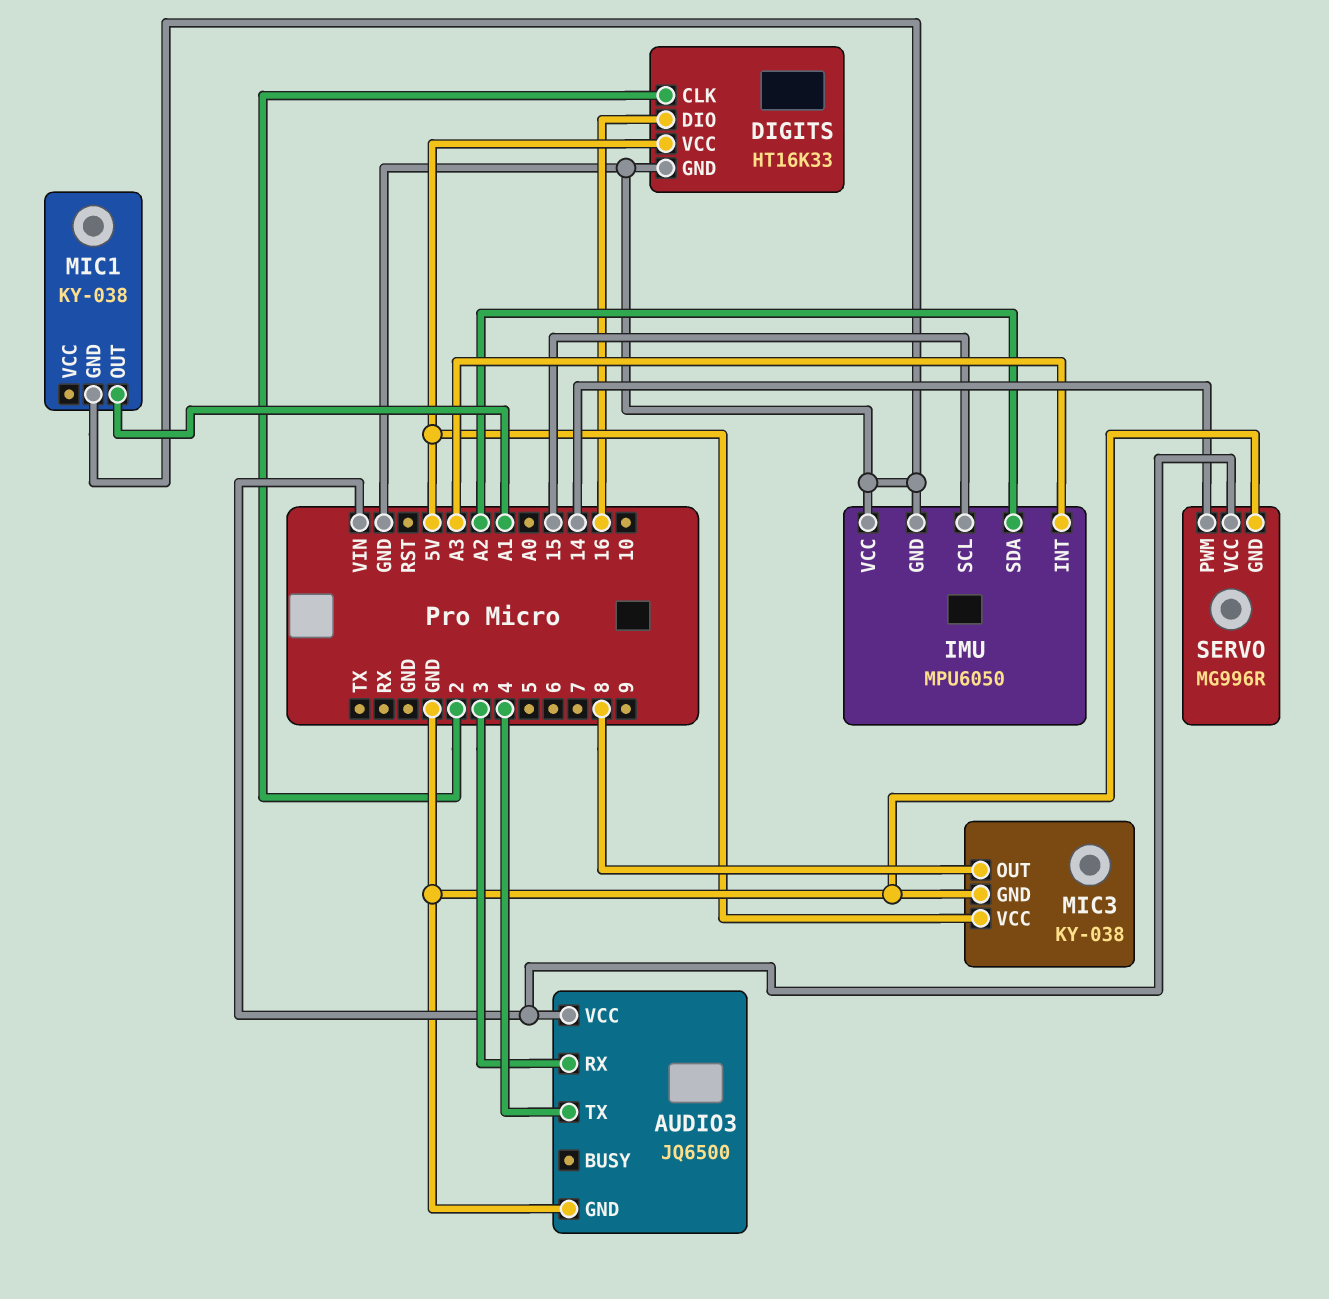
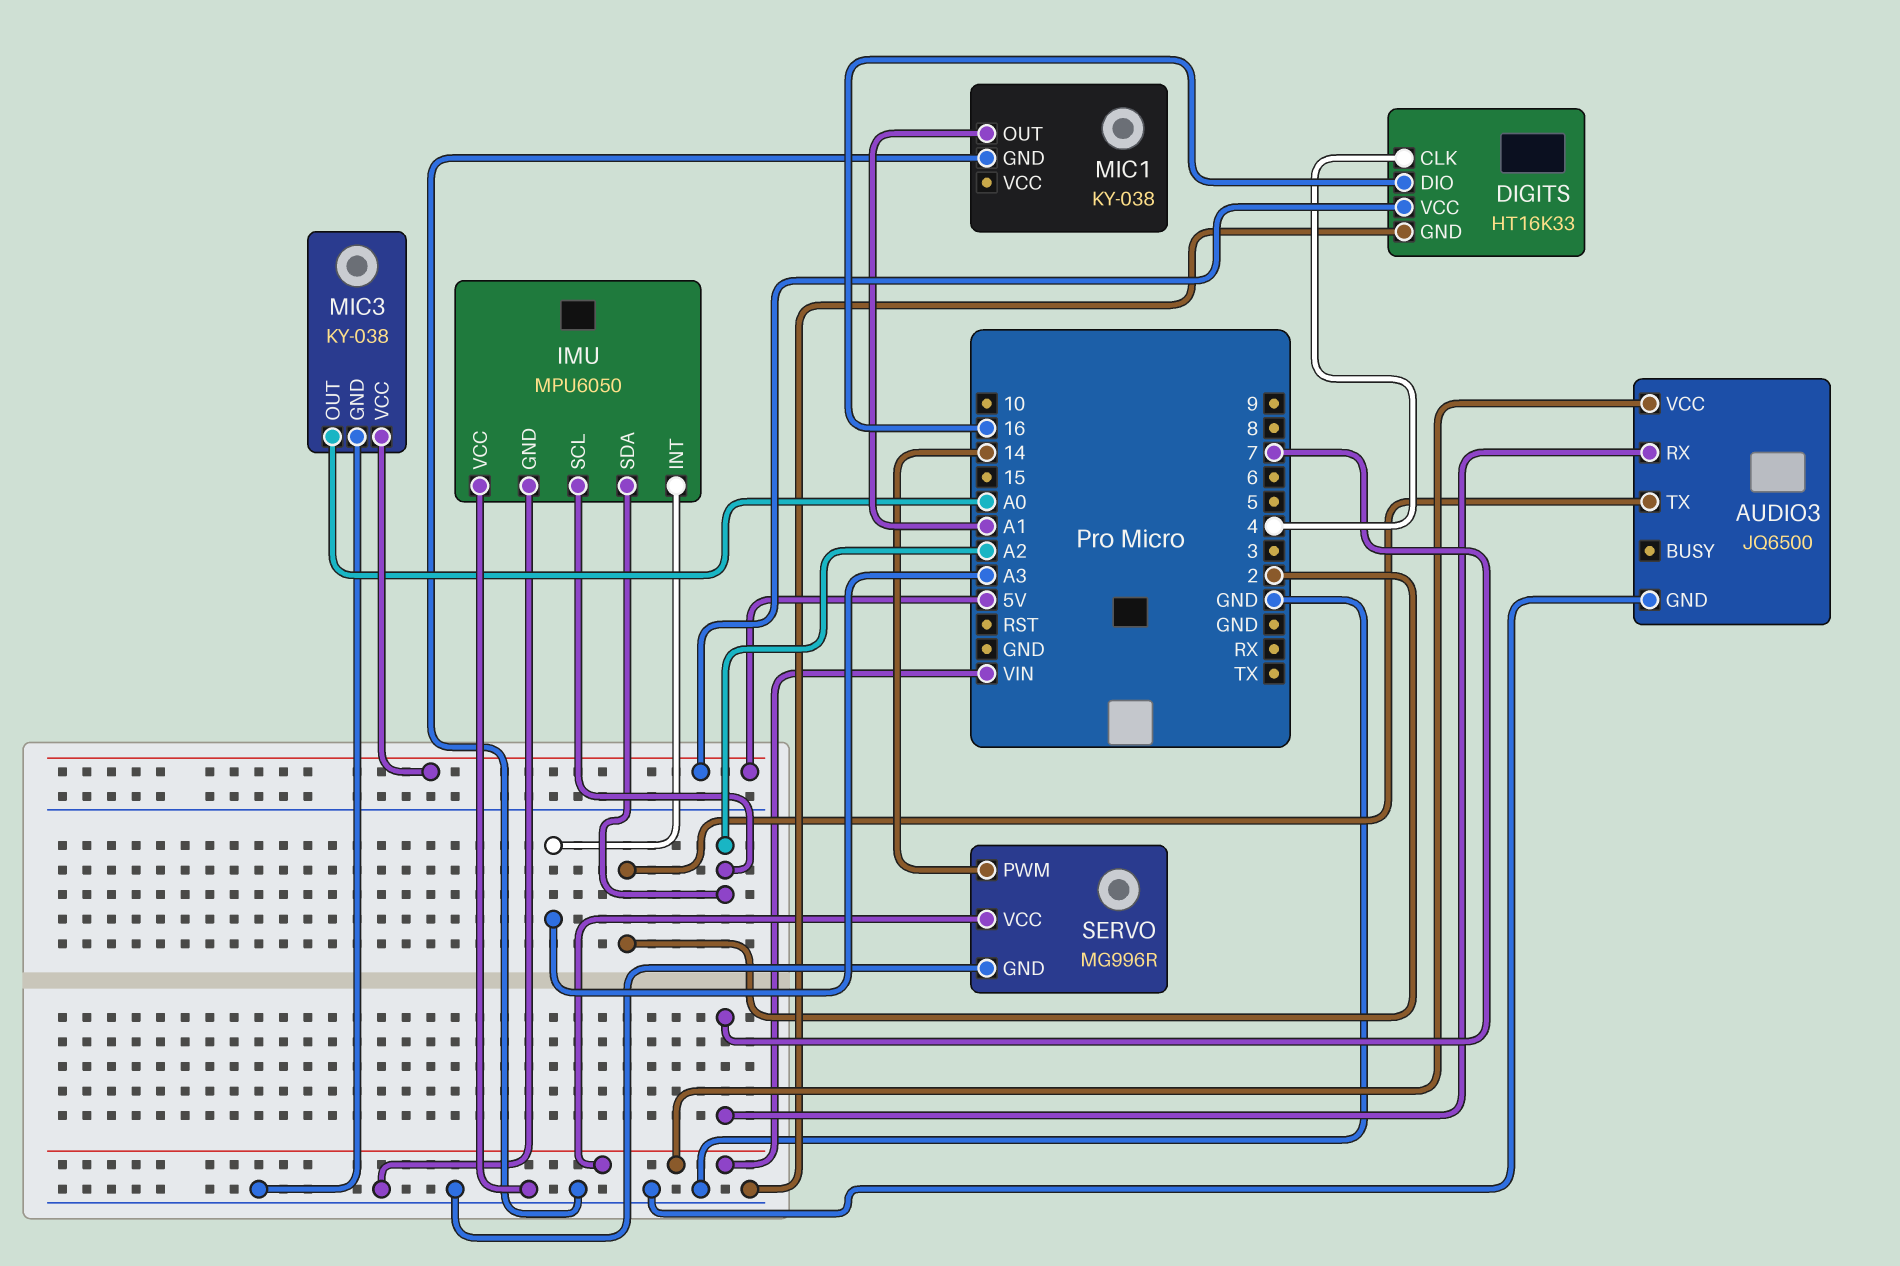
AUDIO3 pin RX: 3 -> 7
AUDIO3 pin TX: 4 -> 2
DIGITS pin CLK: 2 -> 4
IMU pin SCL: 15 -> A2
MIC3 pin OUT: 8 -> A0

